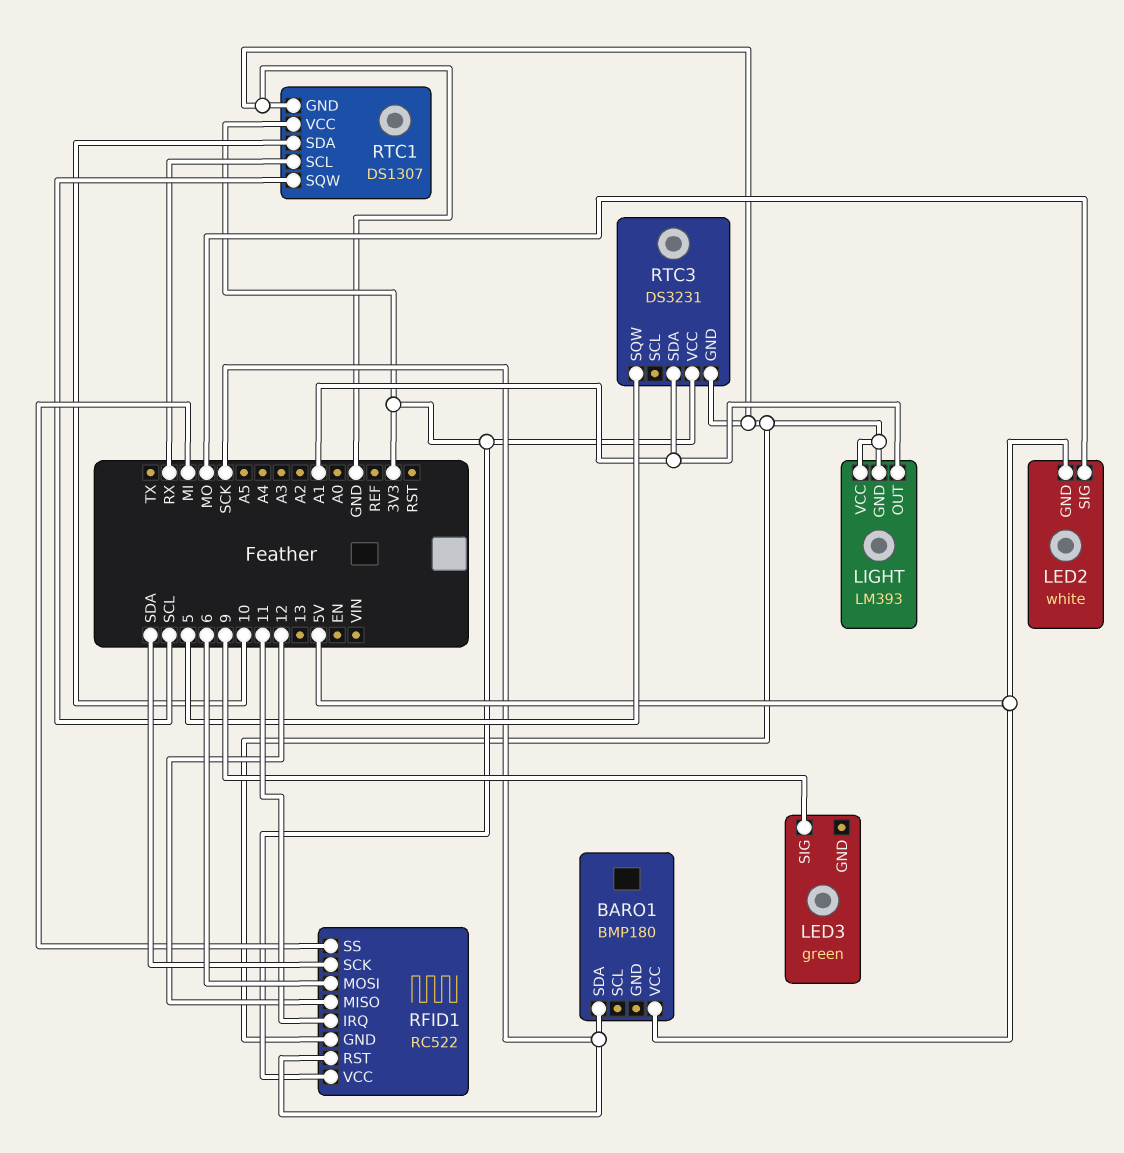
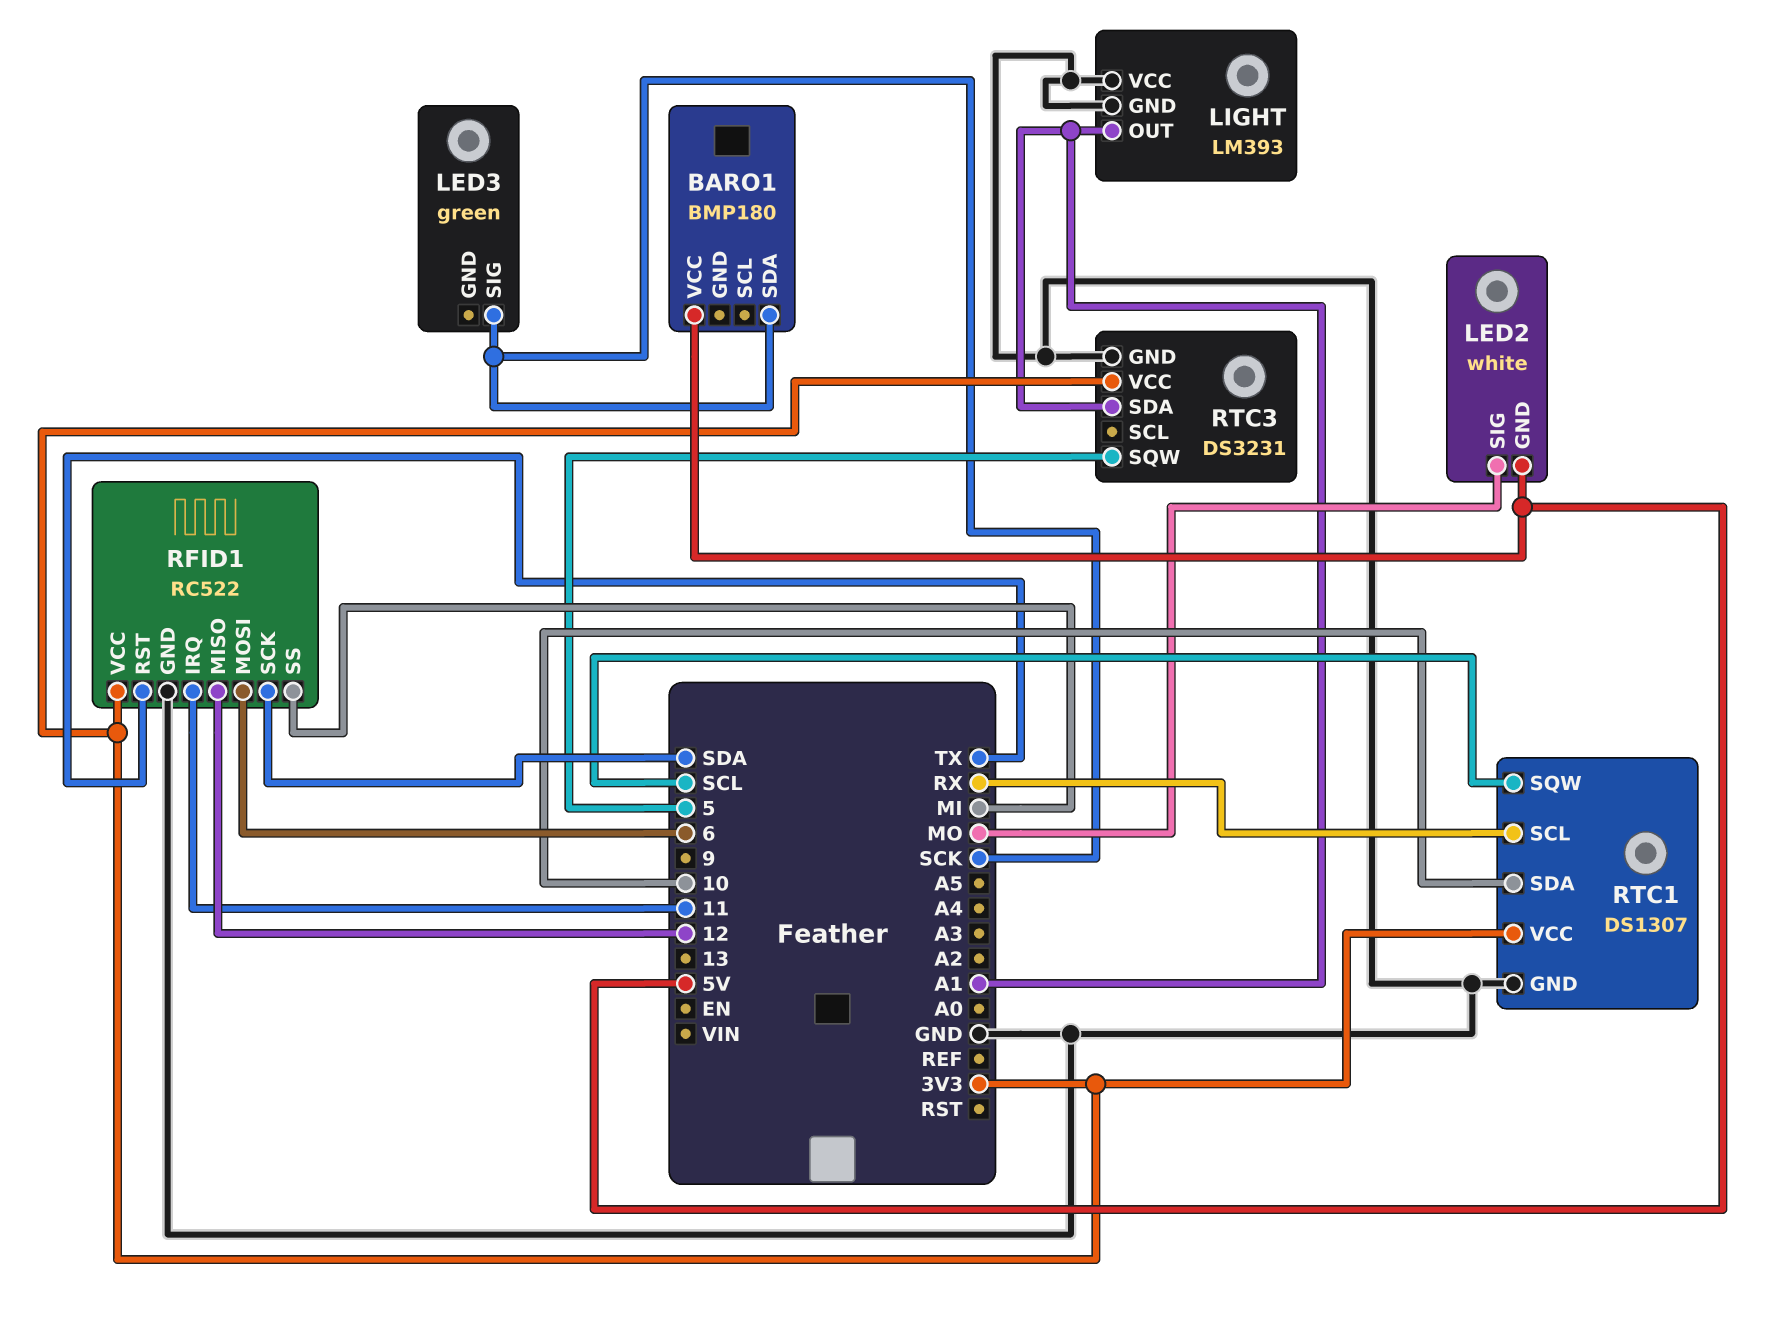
LED3 pin SIG: 9 -> SCK
RFID1 pin RST: SCK -> TX

